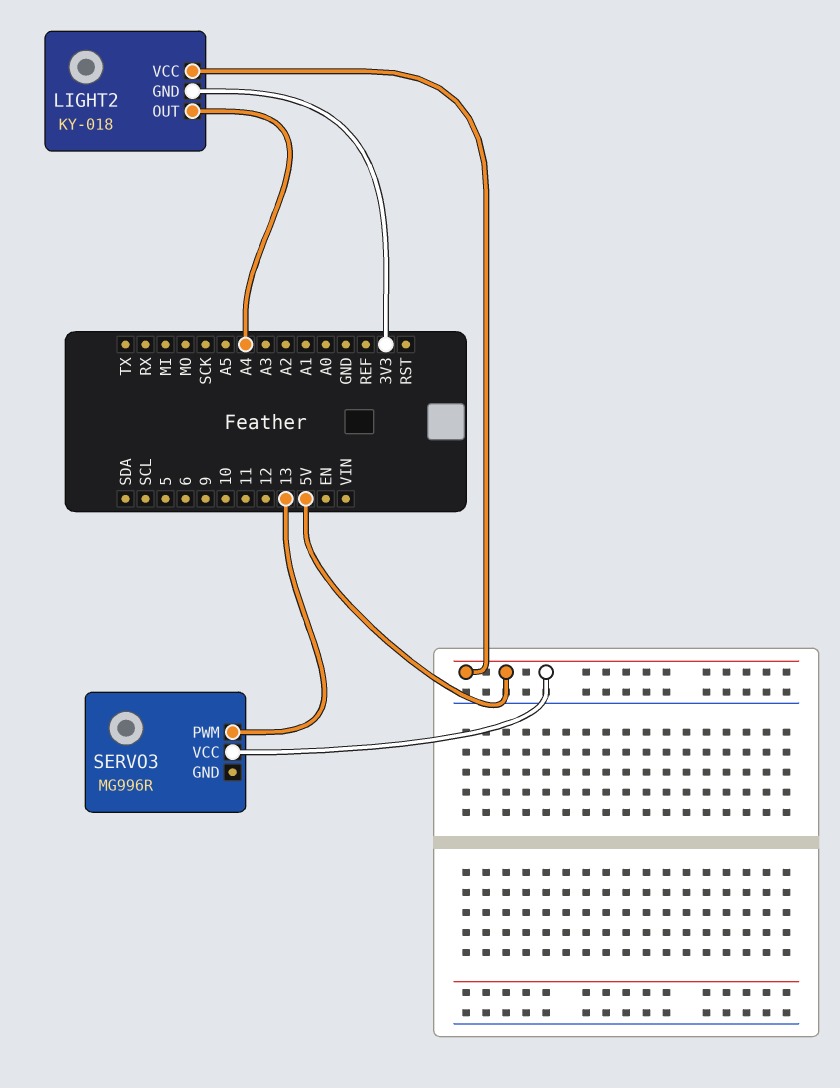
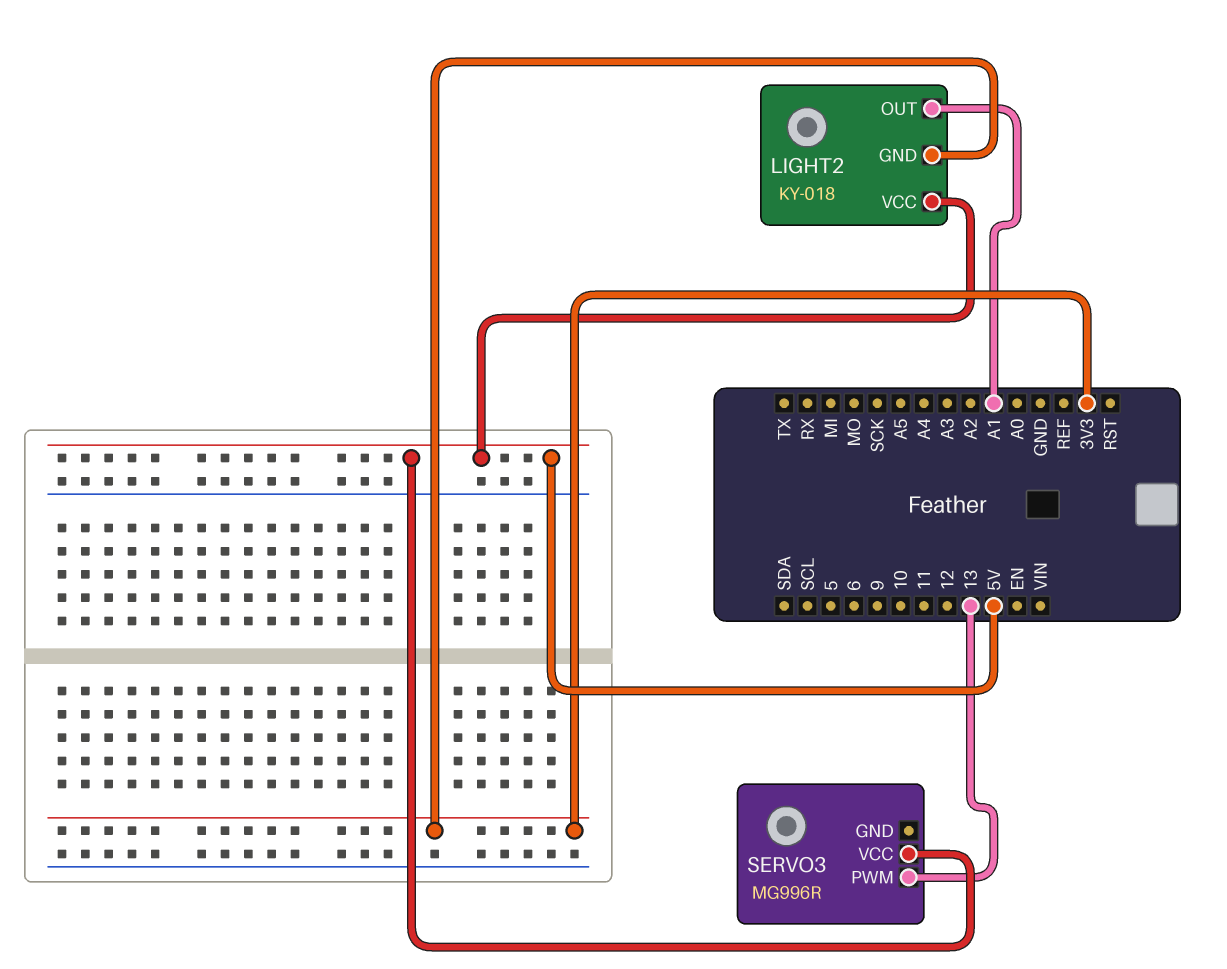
LIGHT2 pin OUT: A4 -> A1

